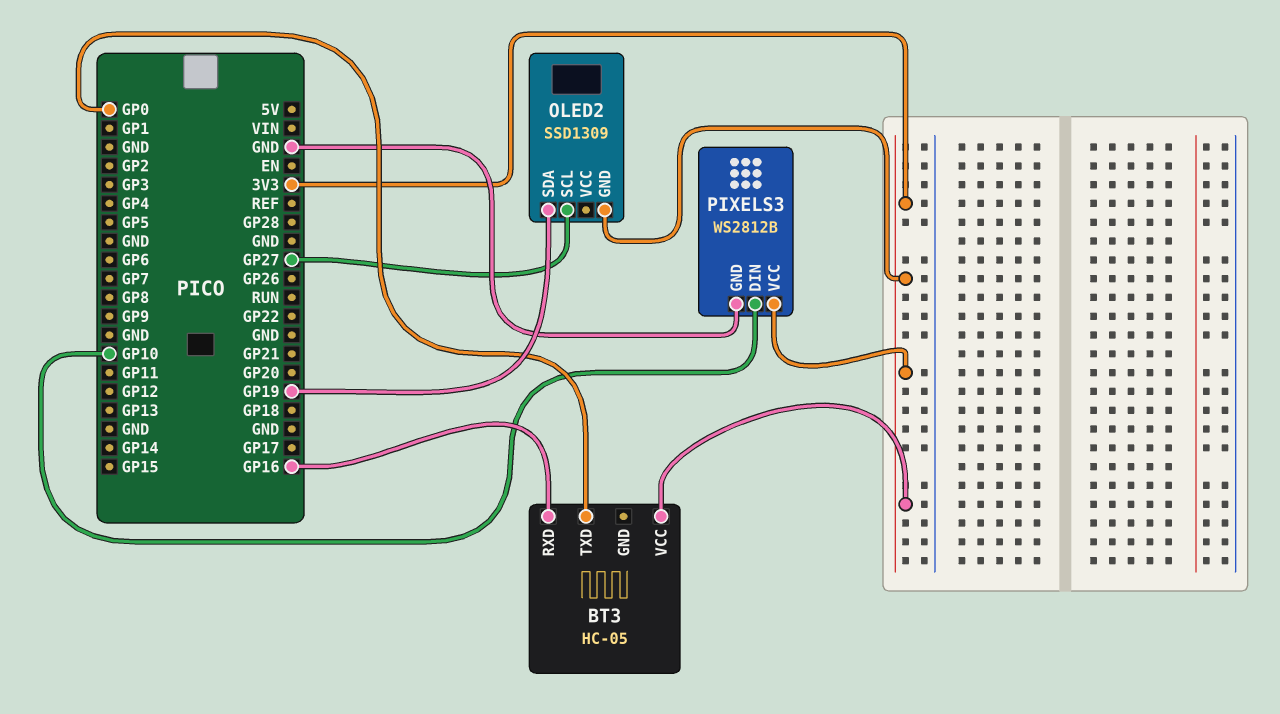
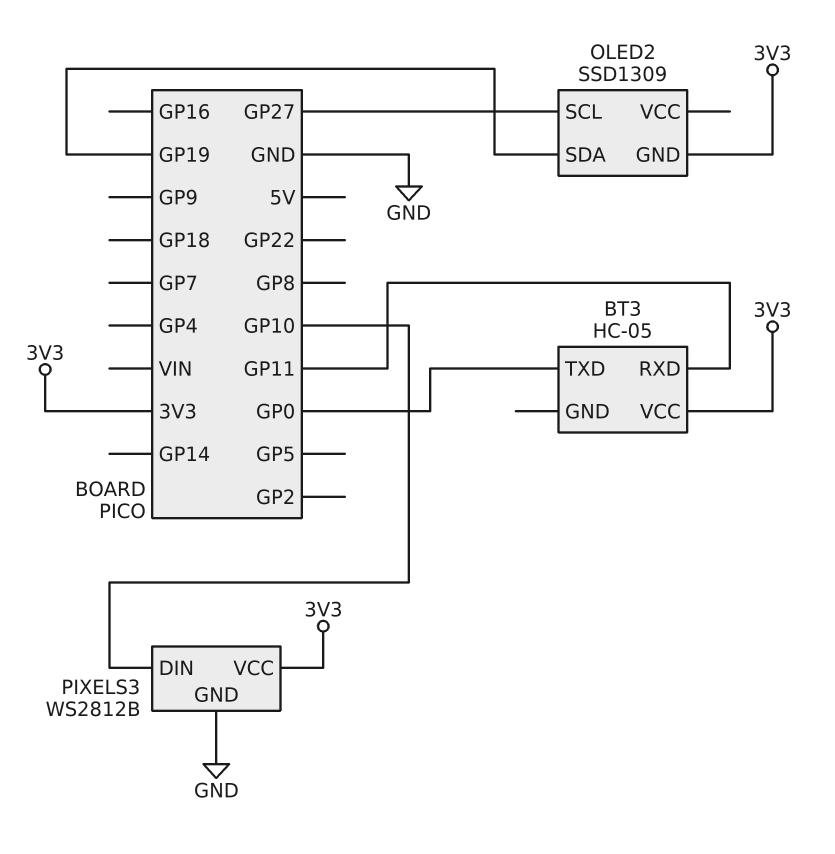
BT3 pin RXD: GP16 -> GP11

